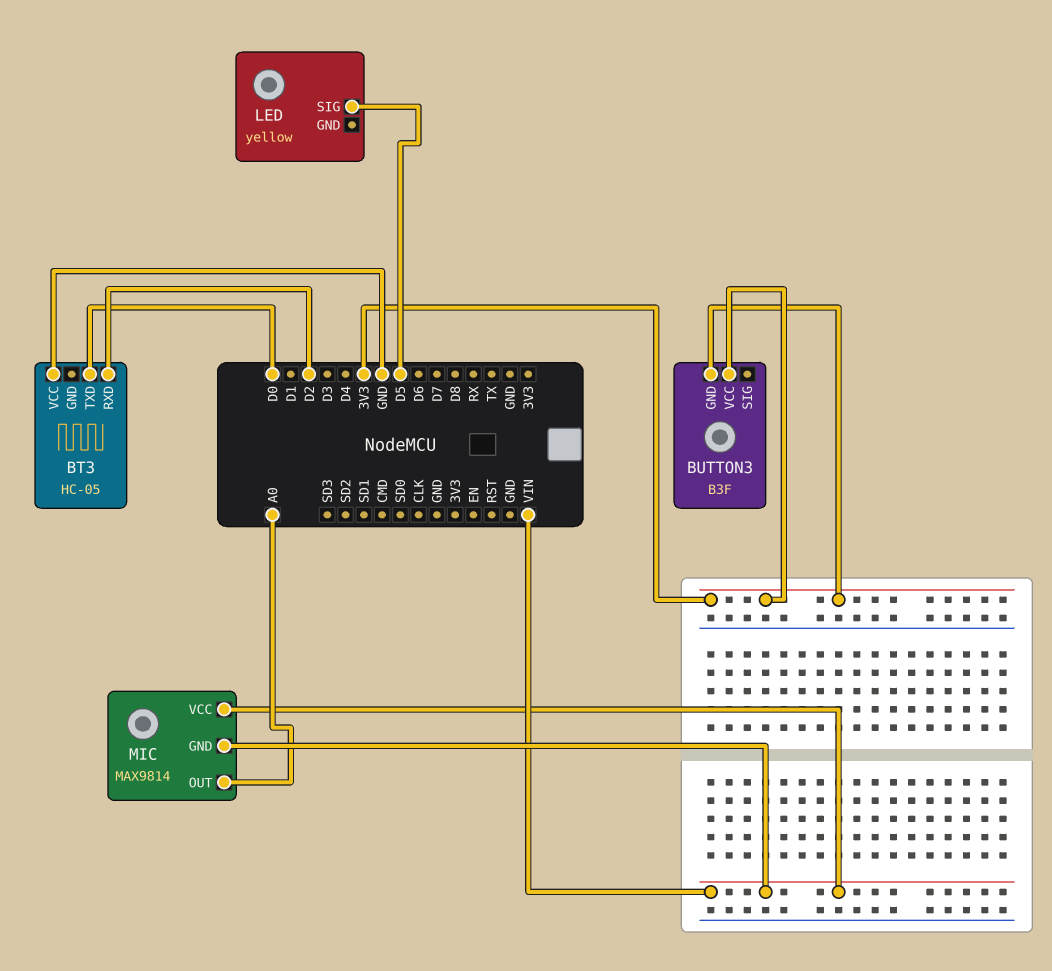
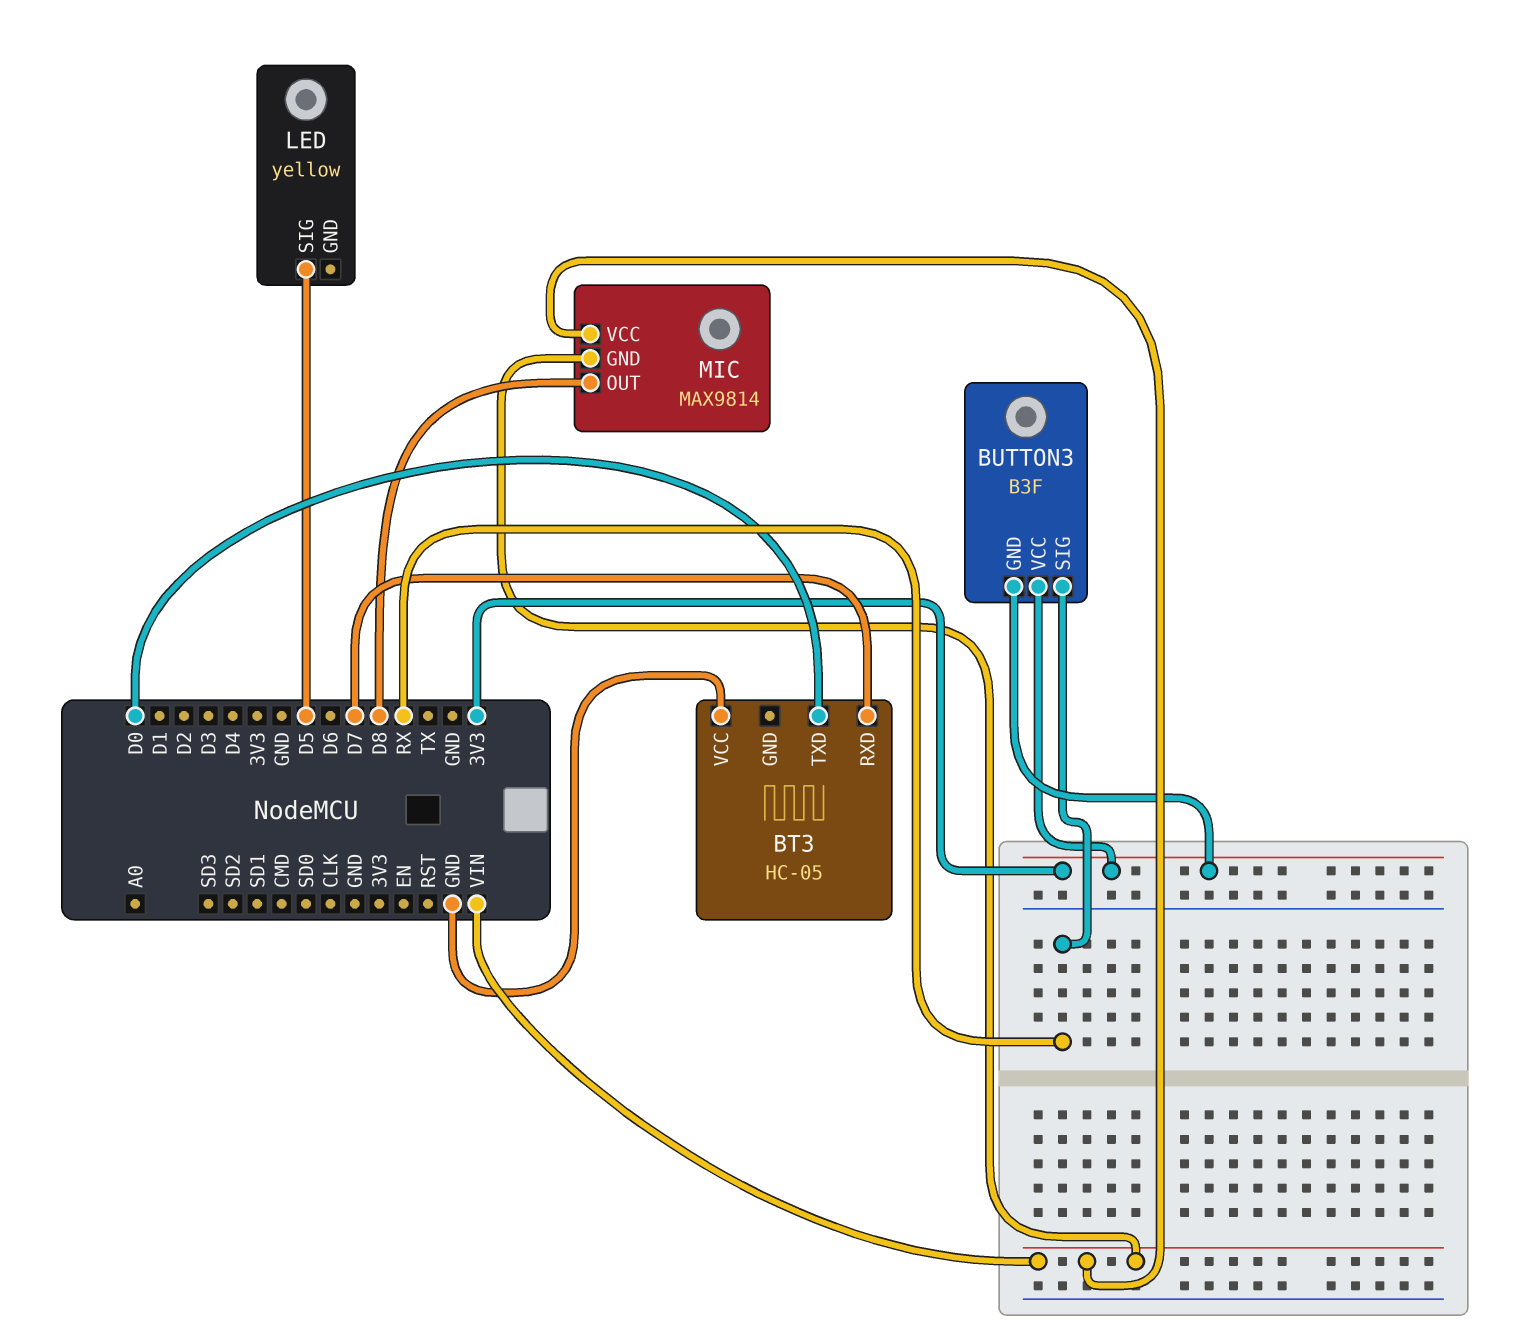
BT3 pin RXD: D2 -> D7
BUTTON3 pin SIG: none -> RX
MIC pin OUT: A0 -> D8

